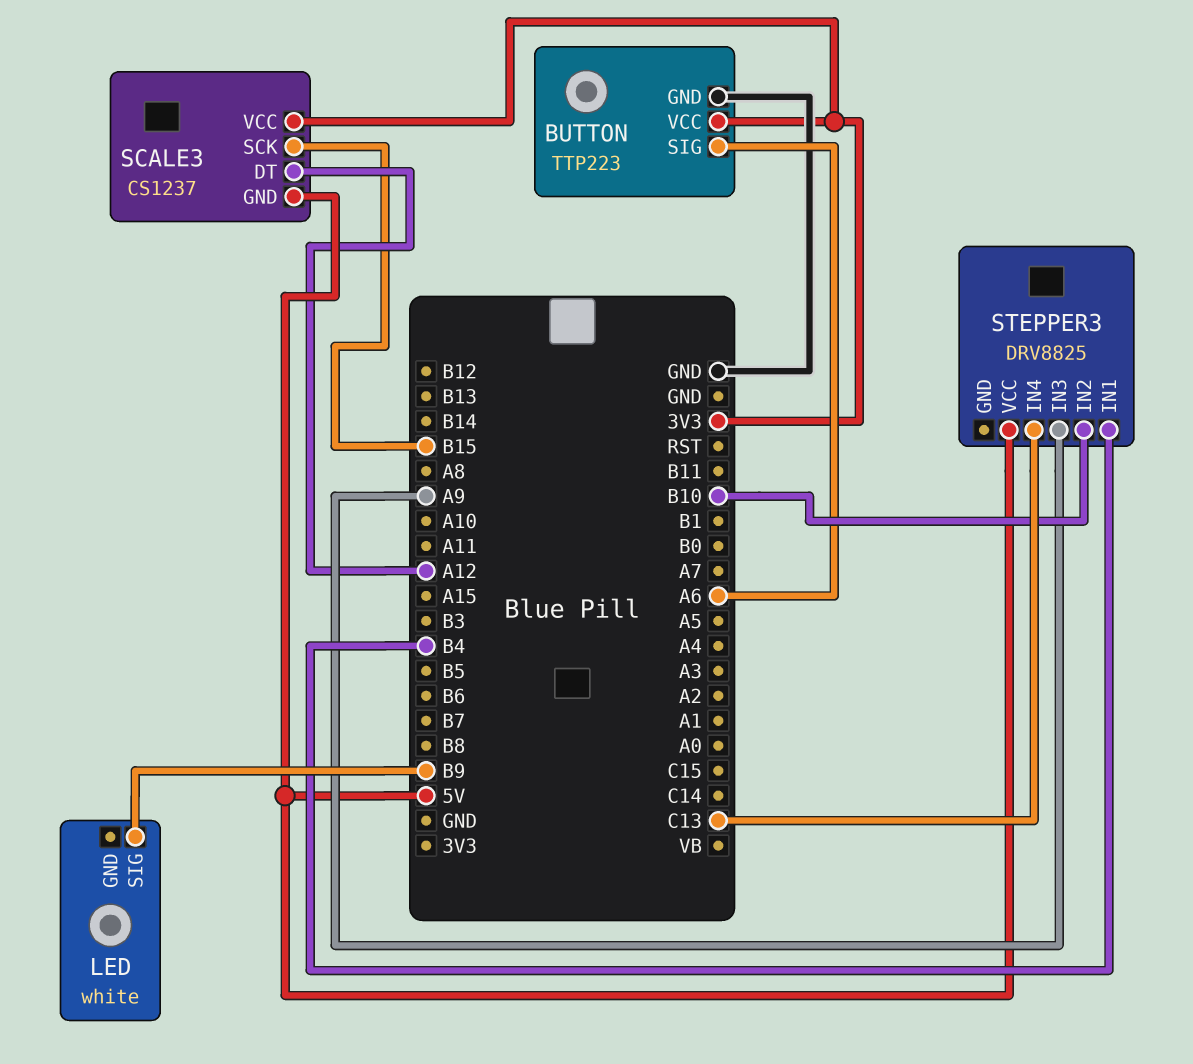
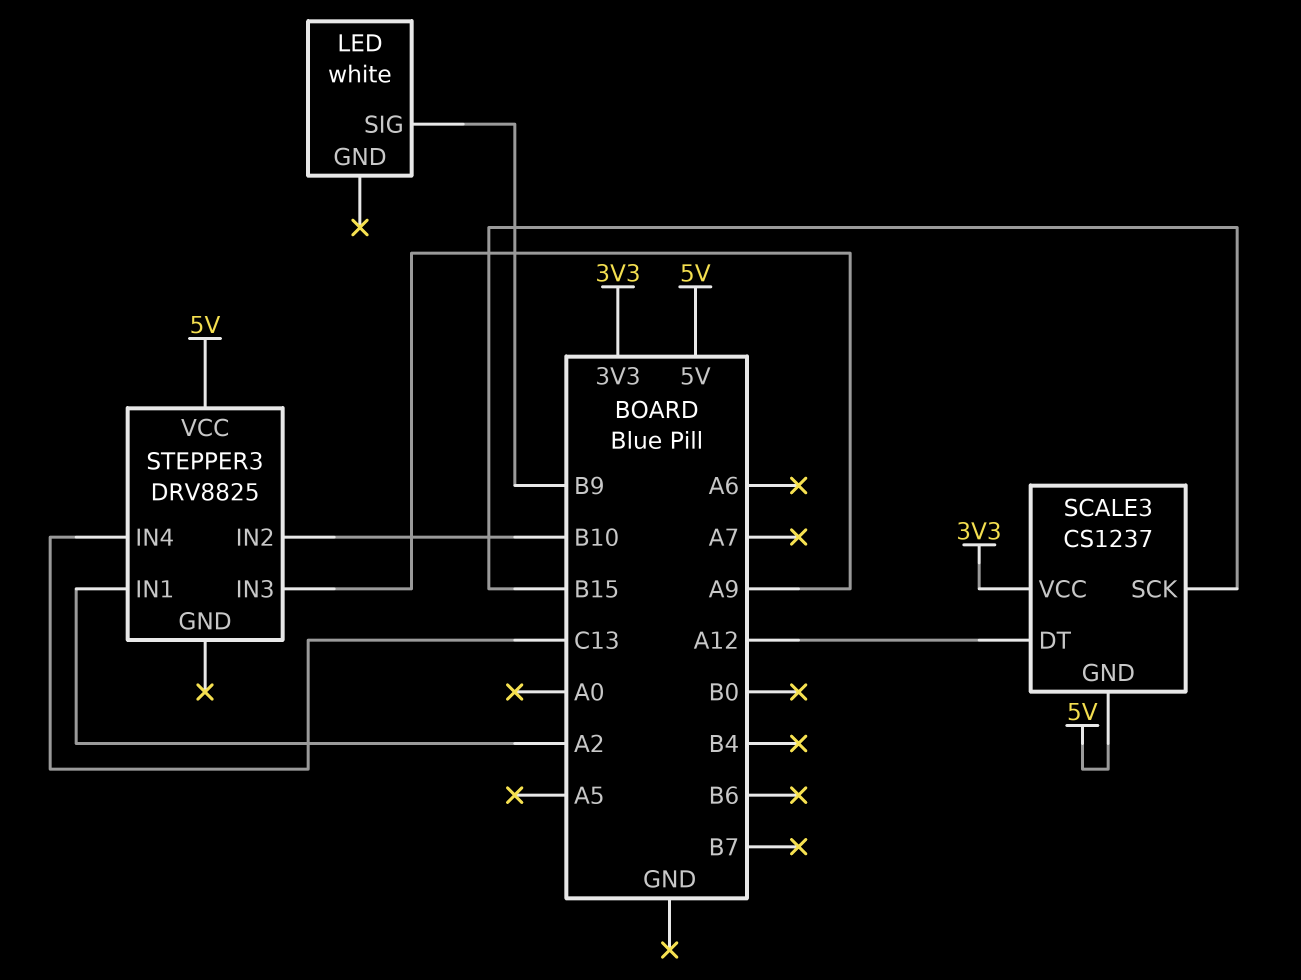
BUTTON: TTP223 -> none
BUTTON pin GND: GND -> none
BUTTON pin SIG: A6 -> none
BUTTON pin VCC: 3V3 -> none
STEPPER3 pin IN1: B4 -> A2

